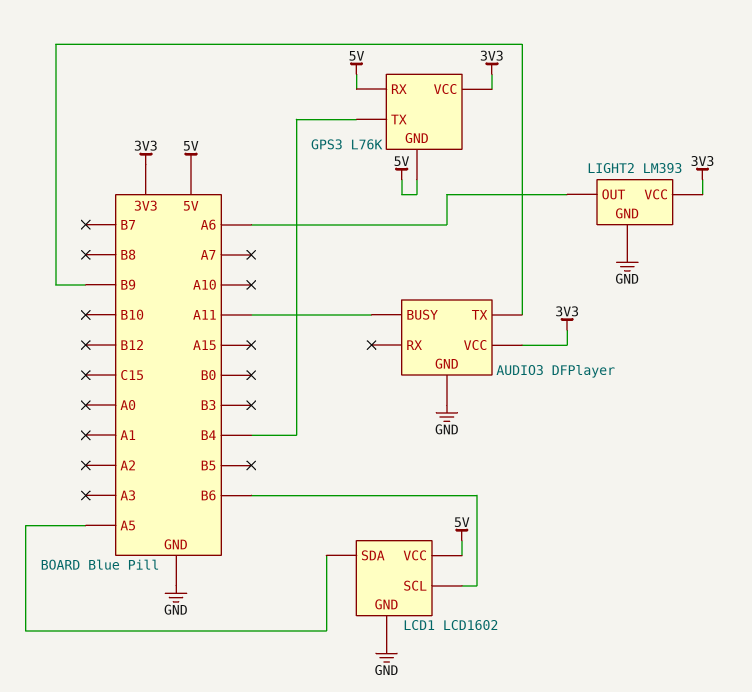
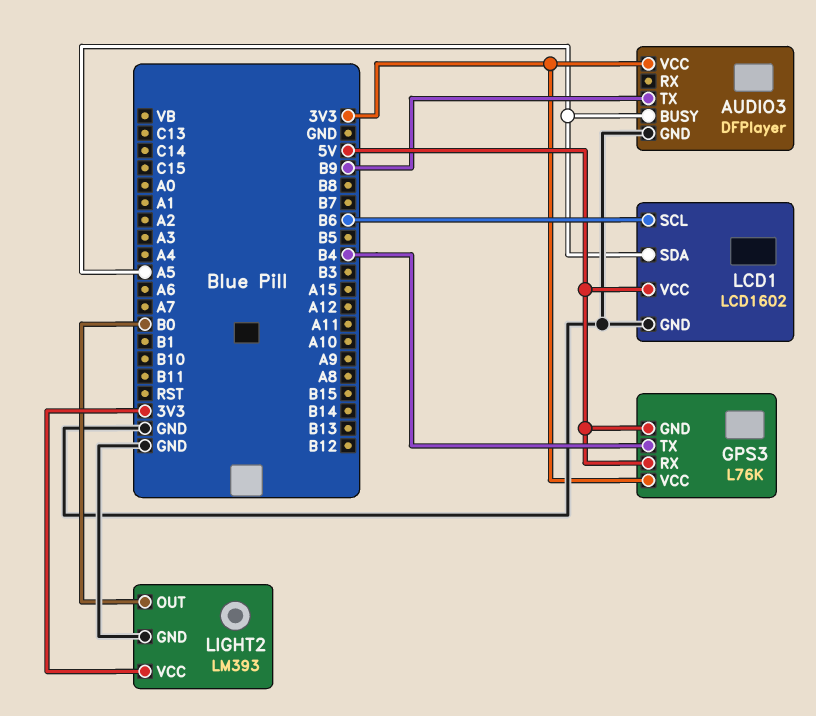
AUDIO3 pin BUSY: A11 -> A5
LIGHT2 pin OUT: A6 -> B0

